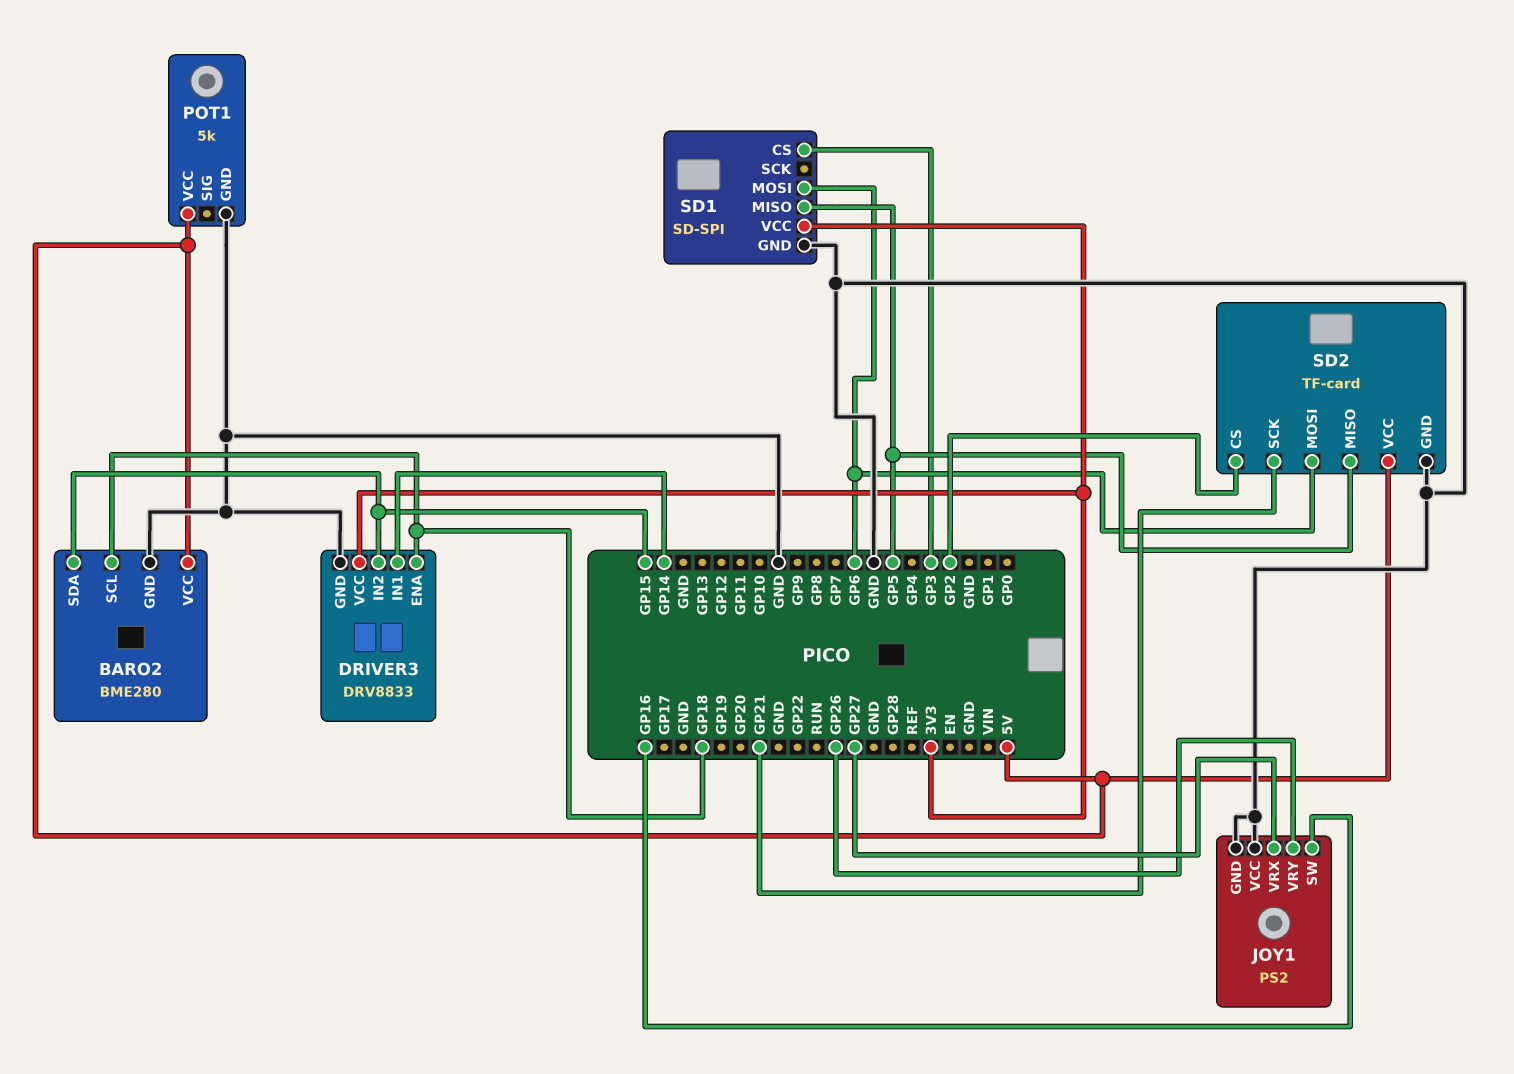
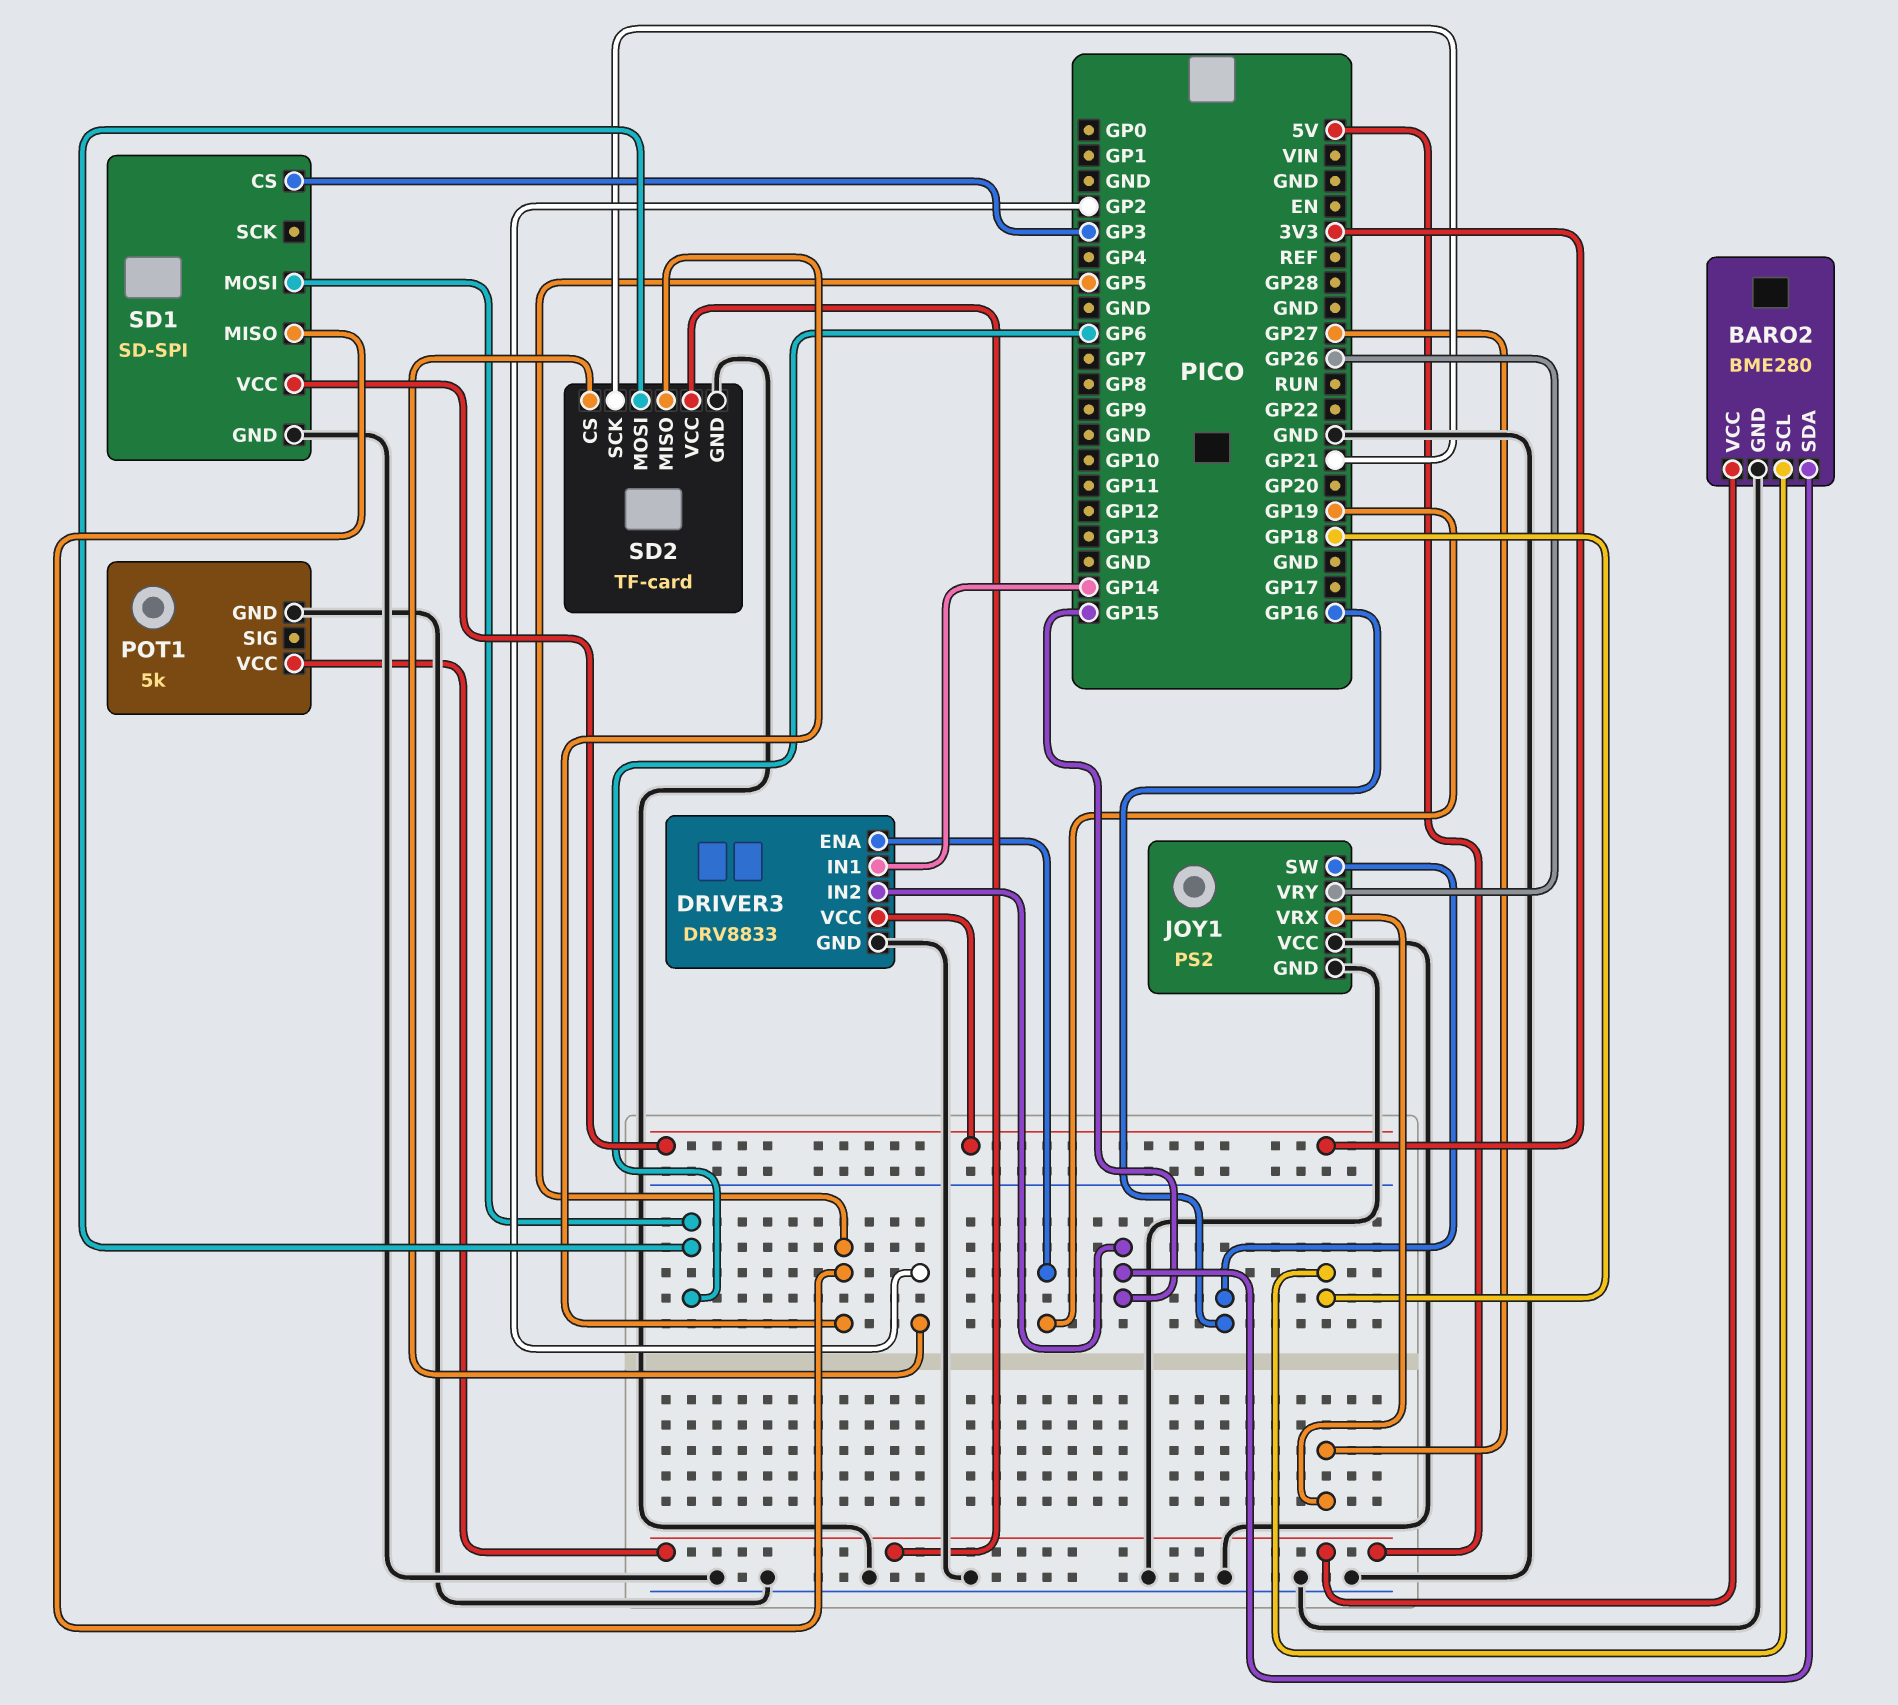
DRIVER3 pin ENA: GP18 -> GP19

